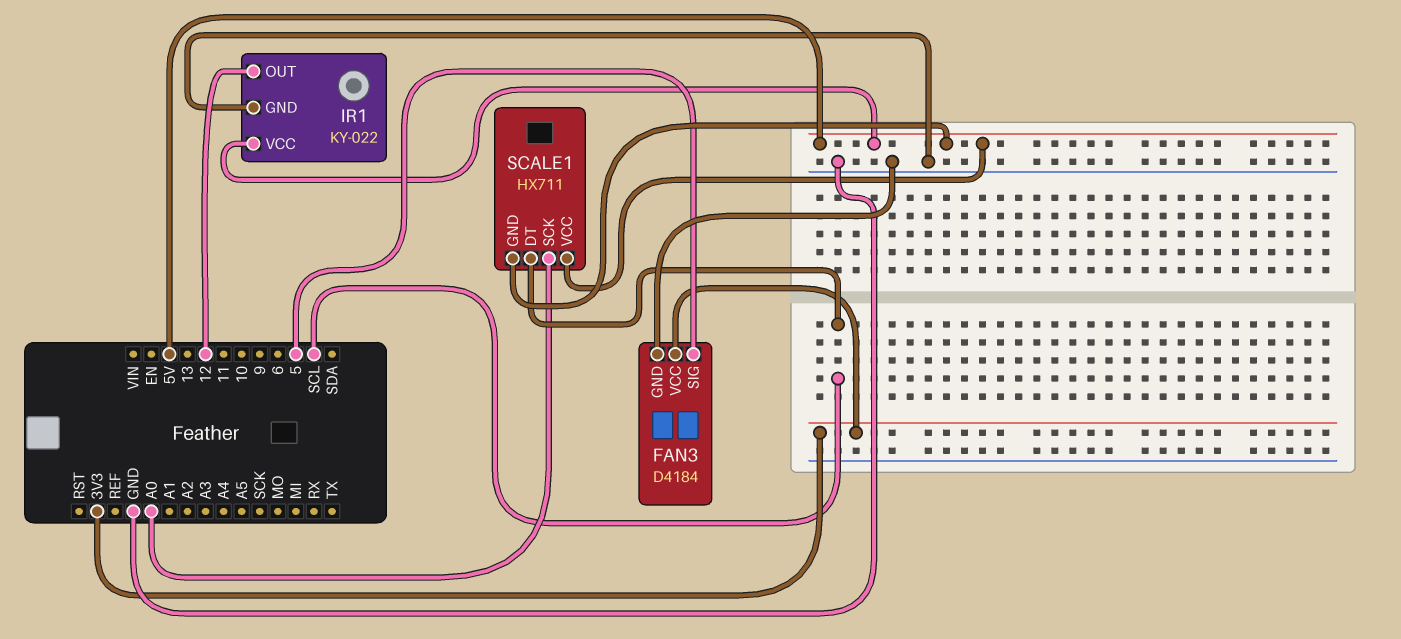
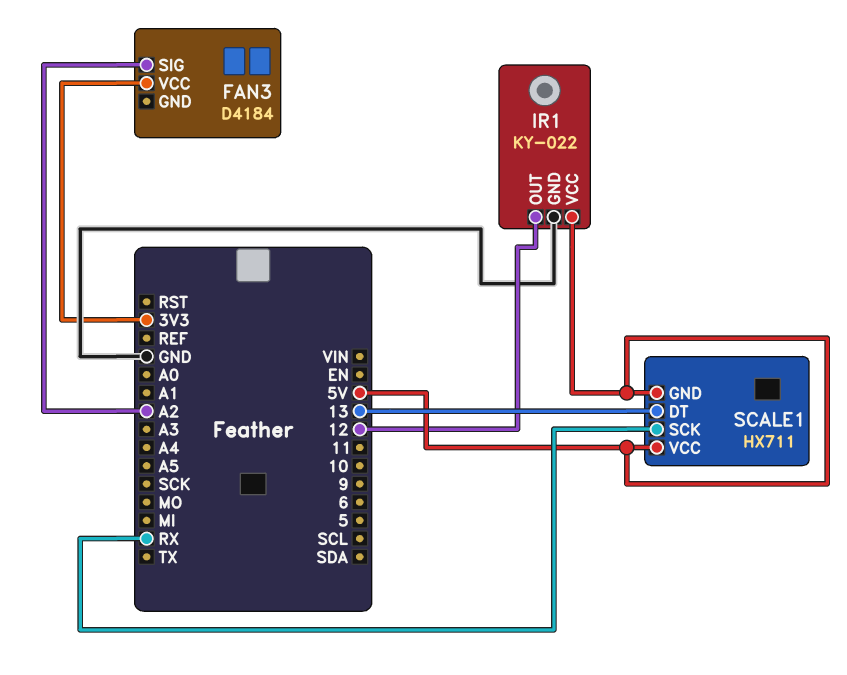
FAN3 pin GND: GND -> none
FAN3 pin SIG: 5 -> A2
SCALE1 pin DT: SCL -> 13
SCALE1 pin SCK: A0 -> RX

